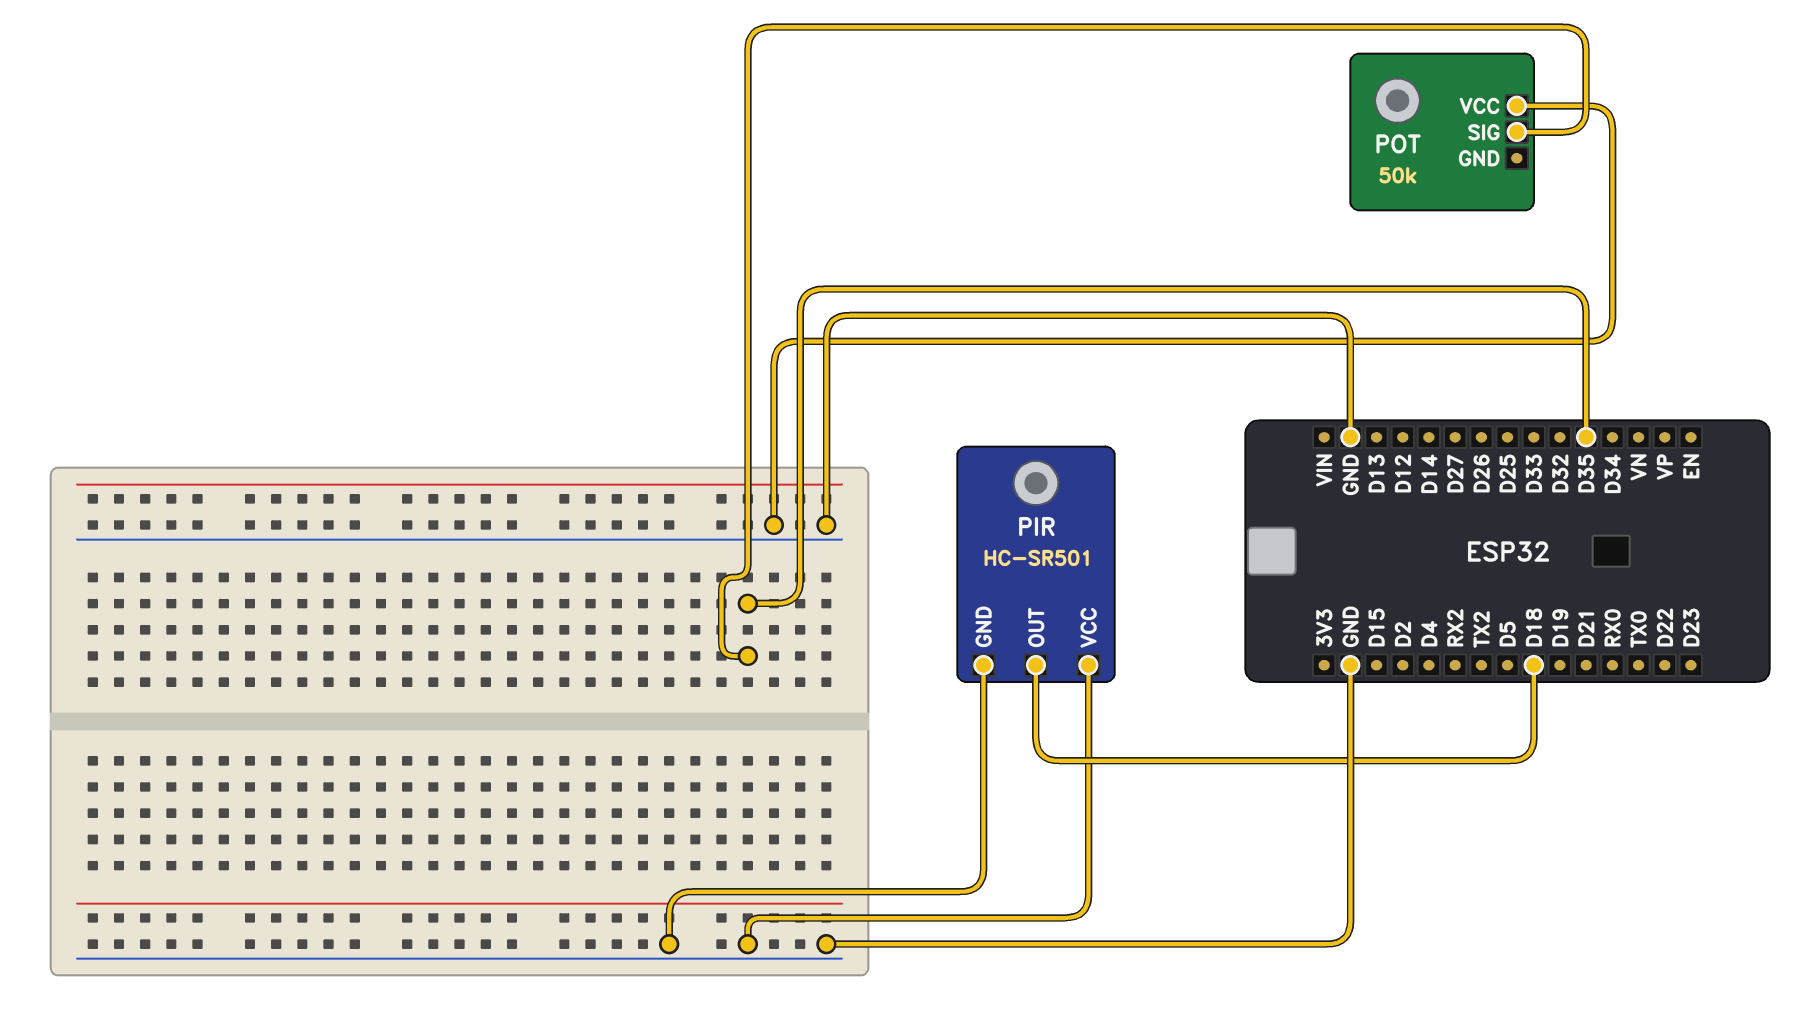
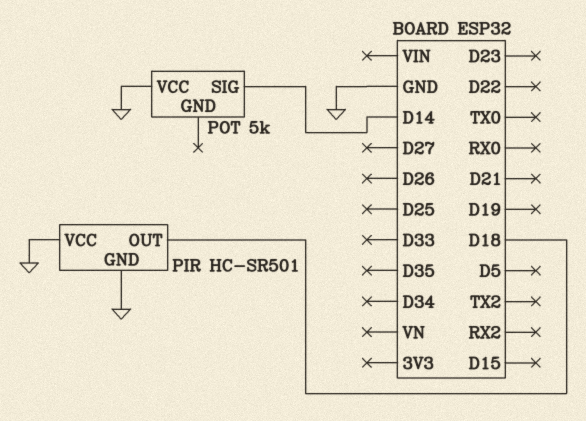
POT: 50k -> 5k
POT pin SIG: D35 -> D14

